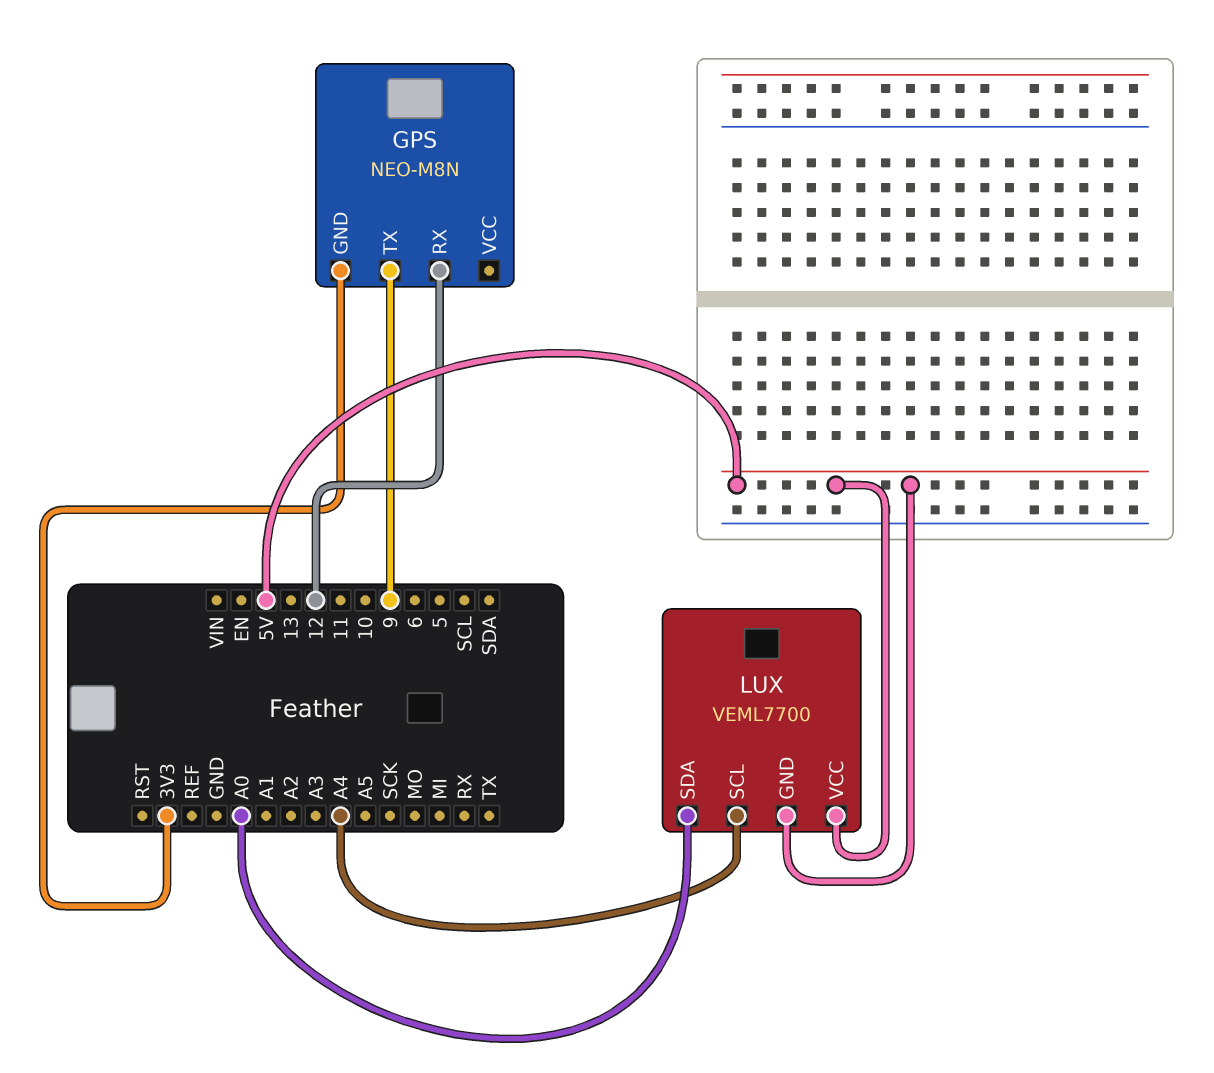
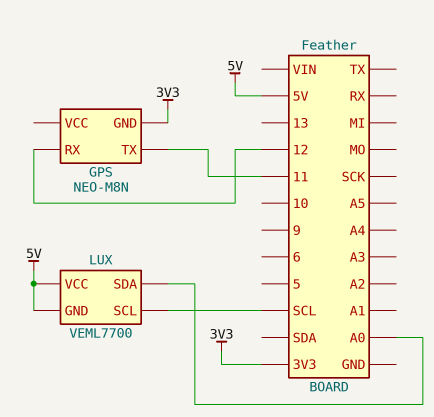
GPS pin TX: 9 -> 11
LUX pin SCL: A4 -> SCL

